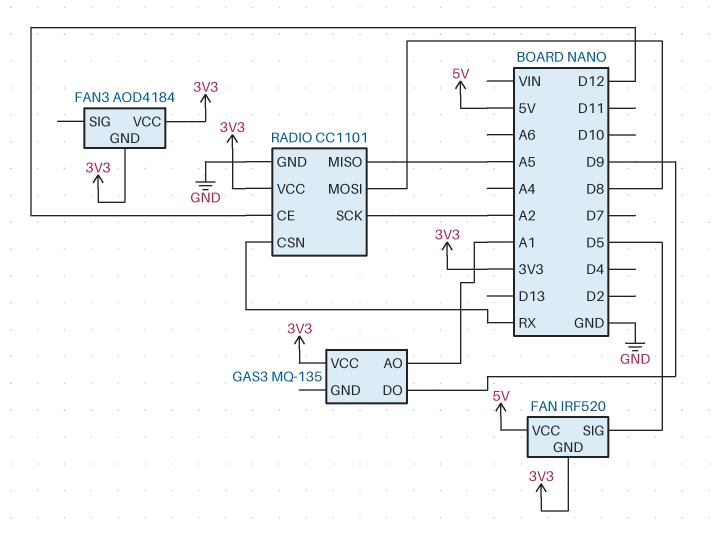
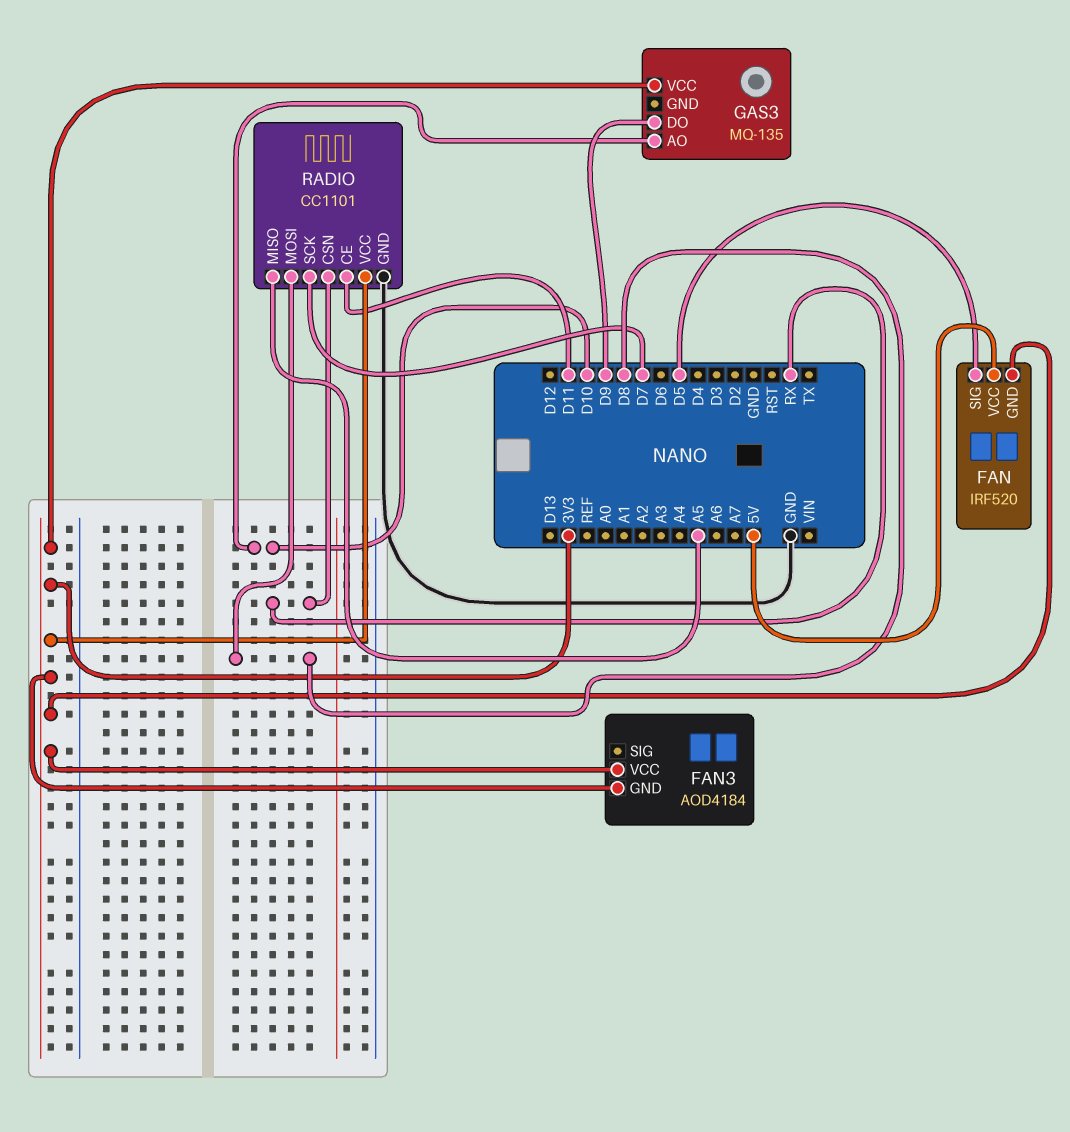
GAS3 pin AO: A1 -> D10
RADIO pin CE: D12 -> D11
RADIO pin SCK: A2 -> D7

